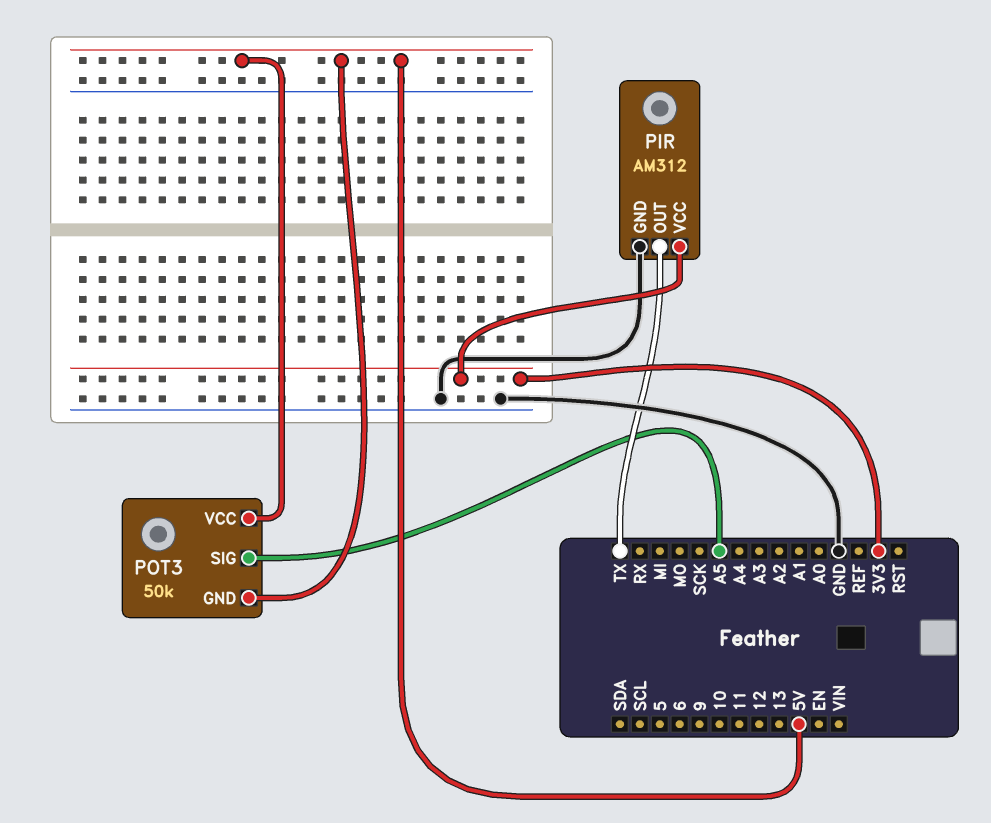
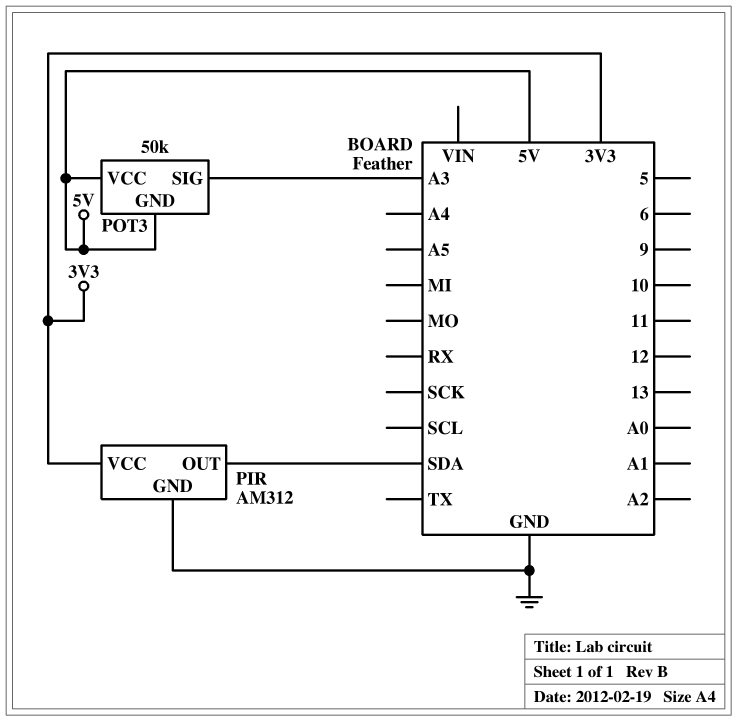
PIR pin OUT: TX -> SDA
POT3 pin SIG: A5 -> A3

